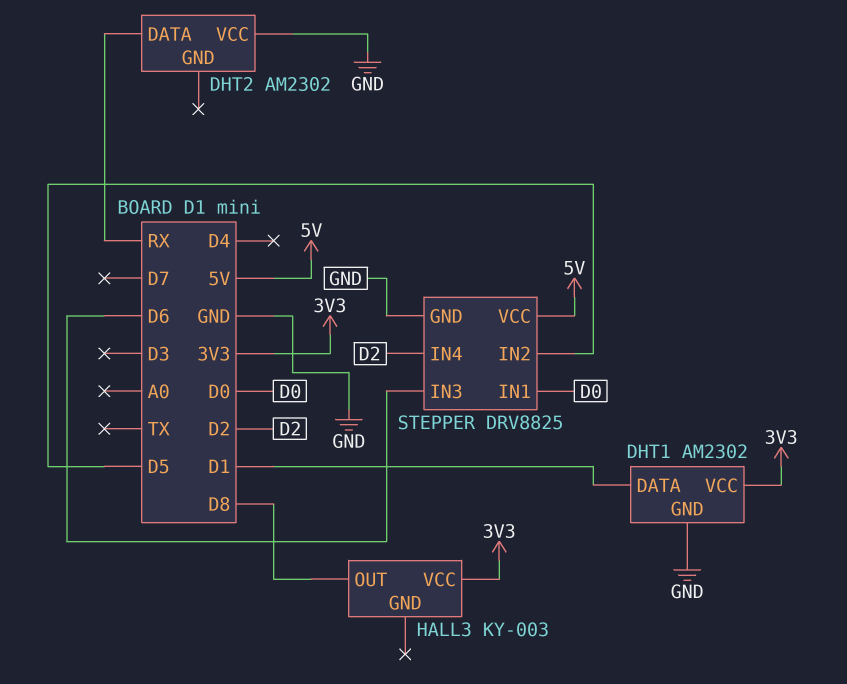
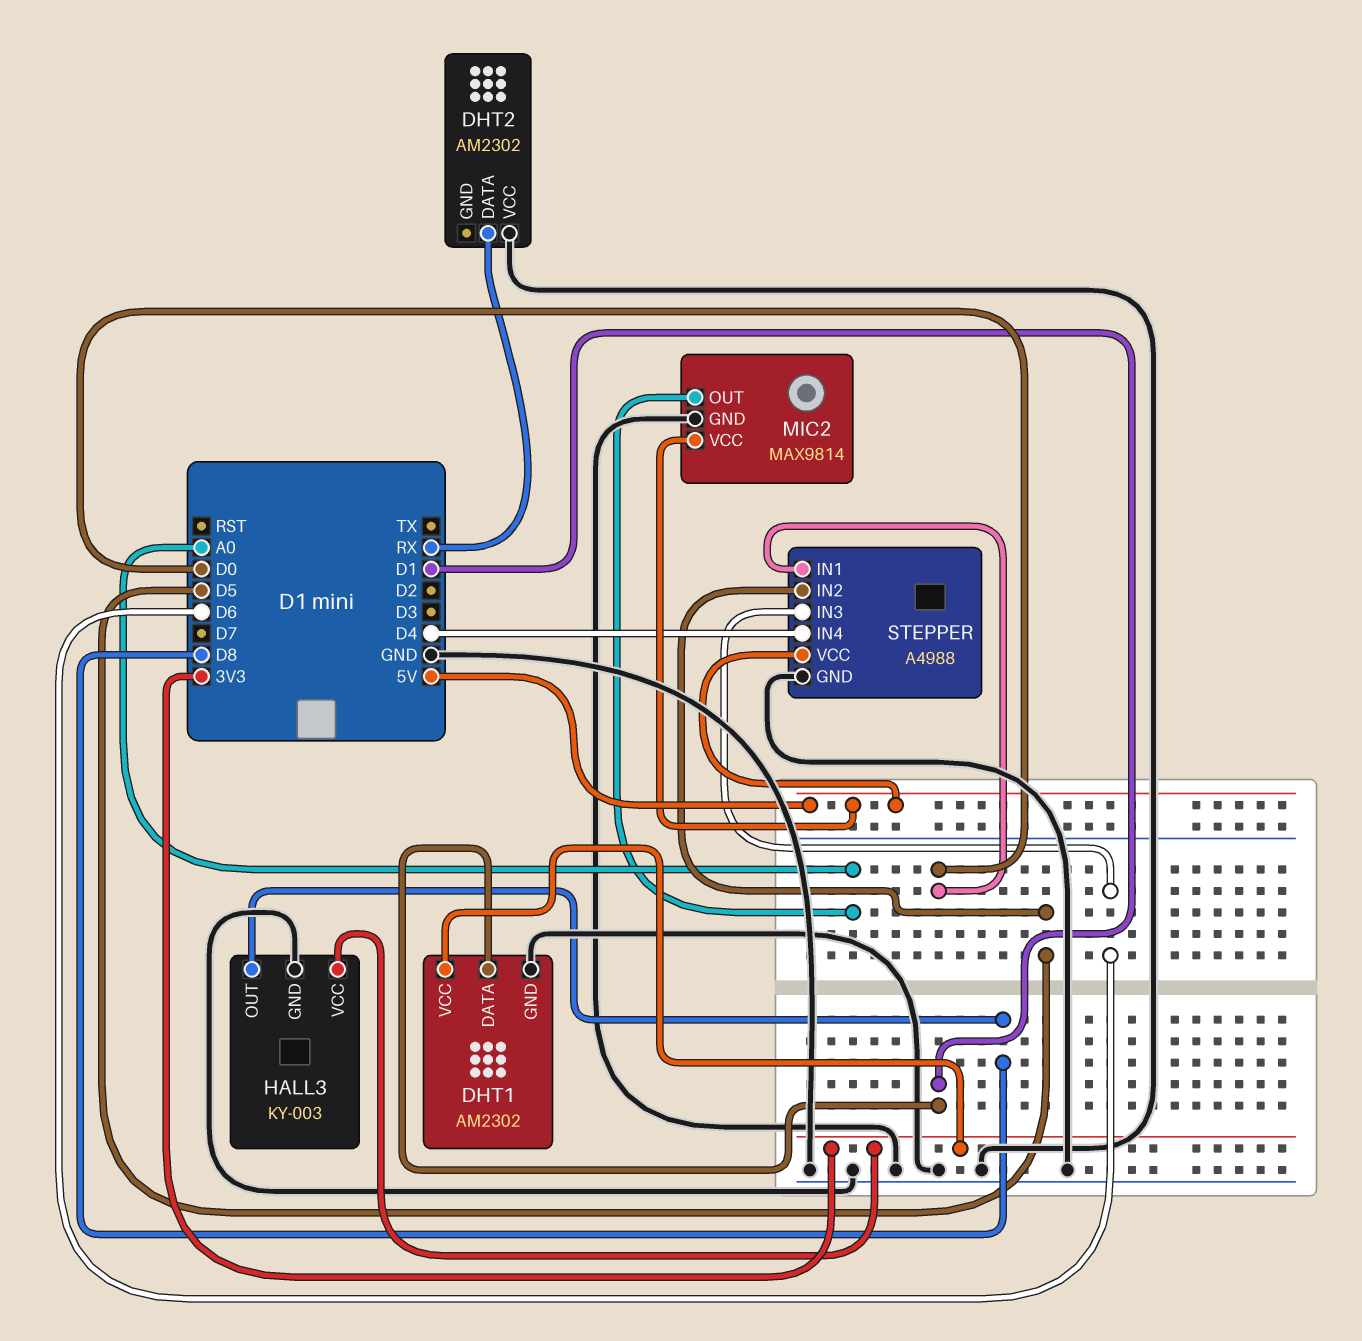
HALL3 pin GND: none -> GND
MIC2: none -> MAX9814
MIC2 pin GND: none -> GND
MIC2 pin OUT: none -> A0
MIC2 pin VCC: none -> 5V
STEPPER: DRV8825 -> A4988
STEPPER pin IN4: D2 -> D4

